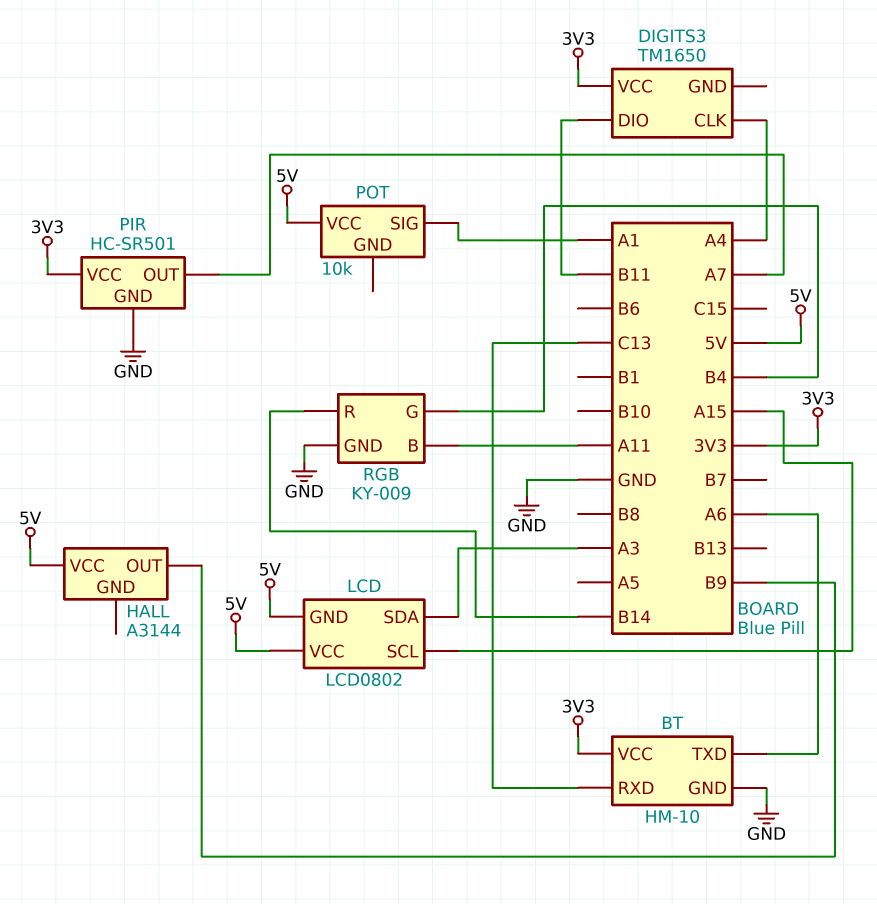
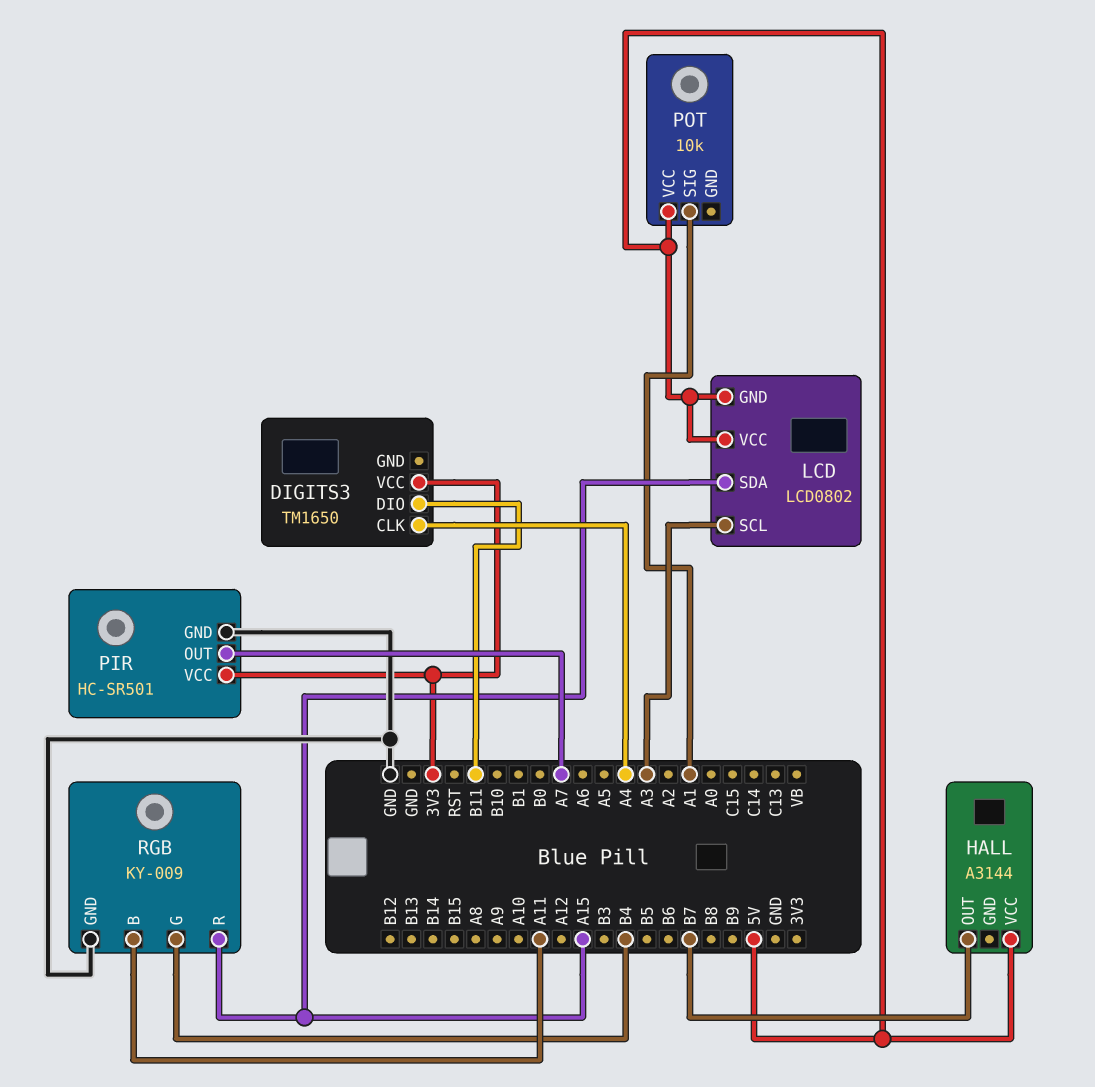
BT: HM-10 -> none
BT pin GND: GND -> none
BT pin RXD: C13 -> none
BT pin TXD: A6 -> none
BT pin VCC: 3V3 -> none
HALL pin OUT: B9 -> B7
LCD pin SCL: A15 -> A3
LCD pin SDA: A3 -> A15
RGB pin R: B14 -> A15

